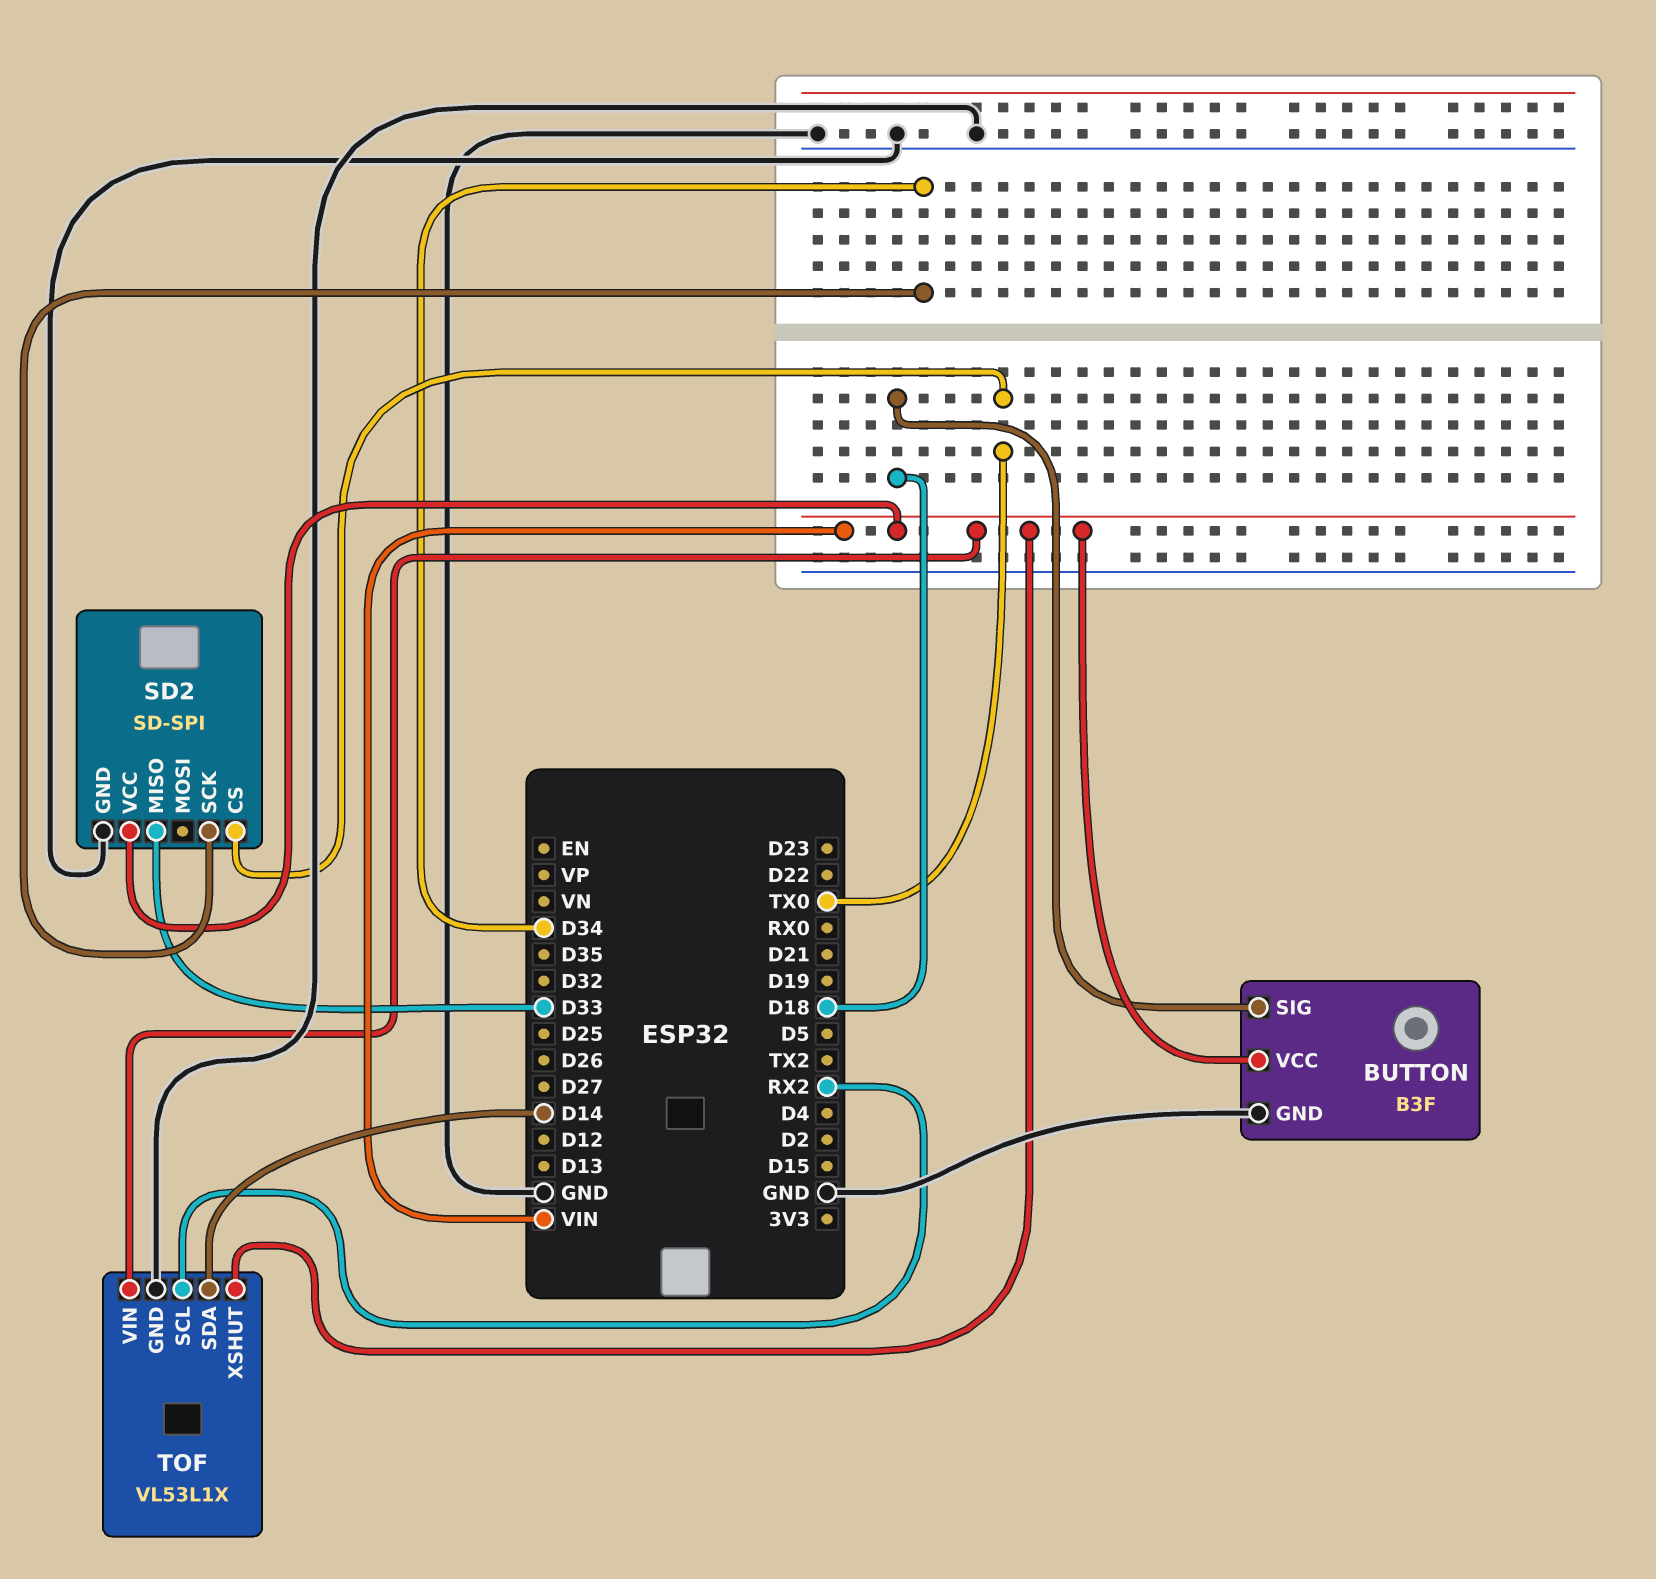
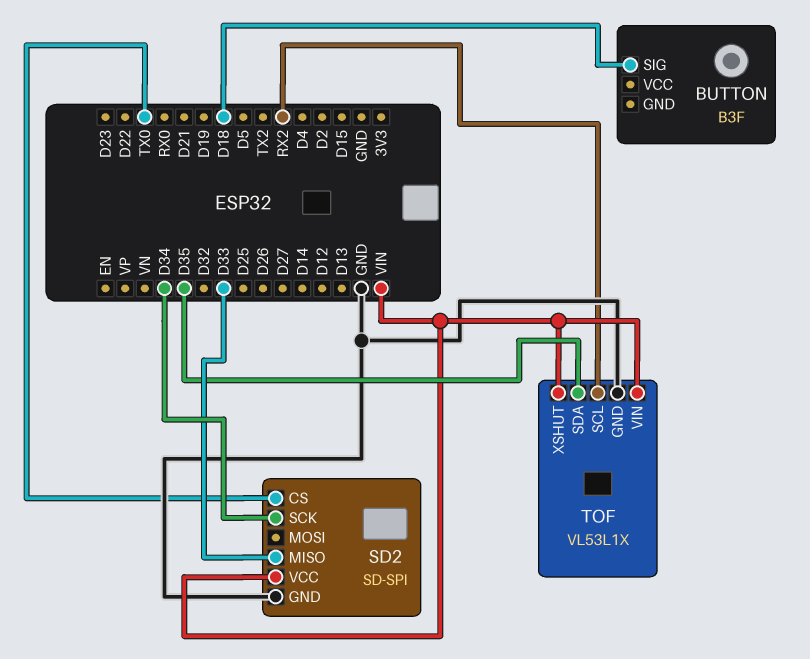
BUTTON pin GND: GND -> none
BUTTON pin VCC: VIN -> none
TOF pin SDA: D14 -> D35

